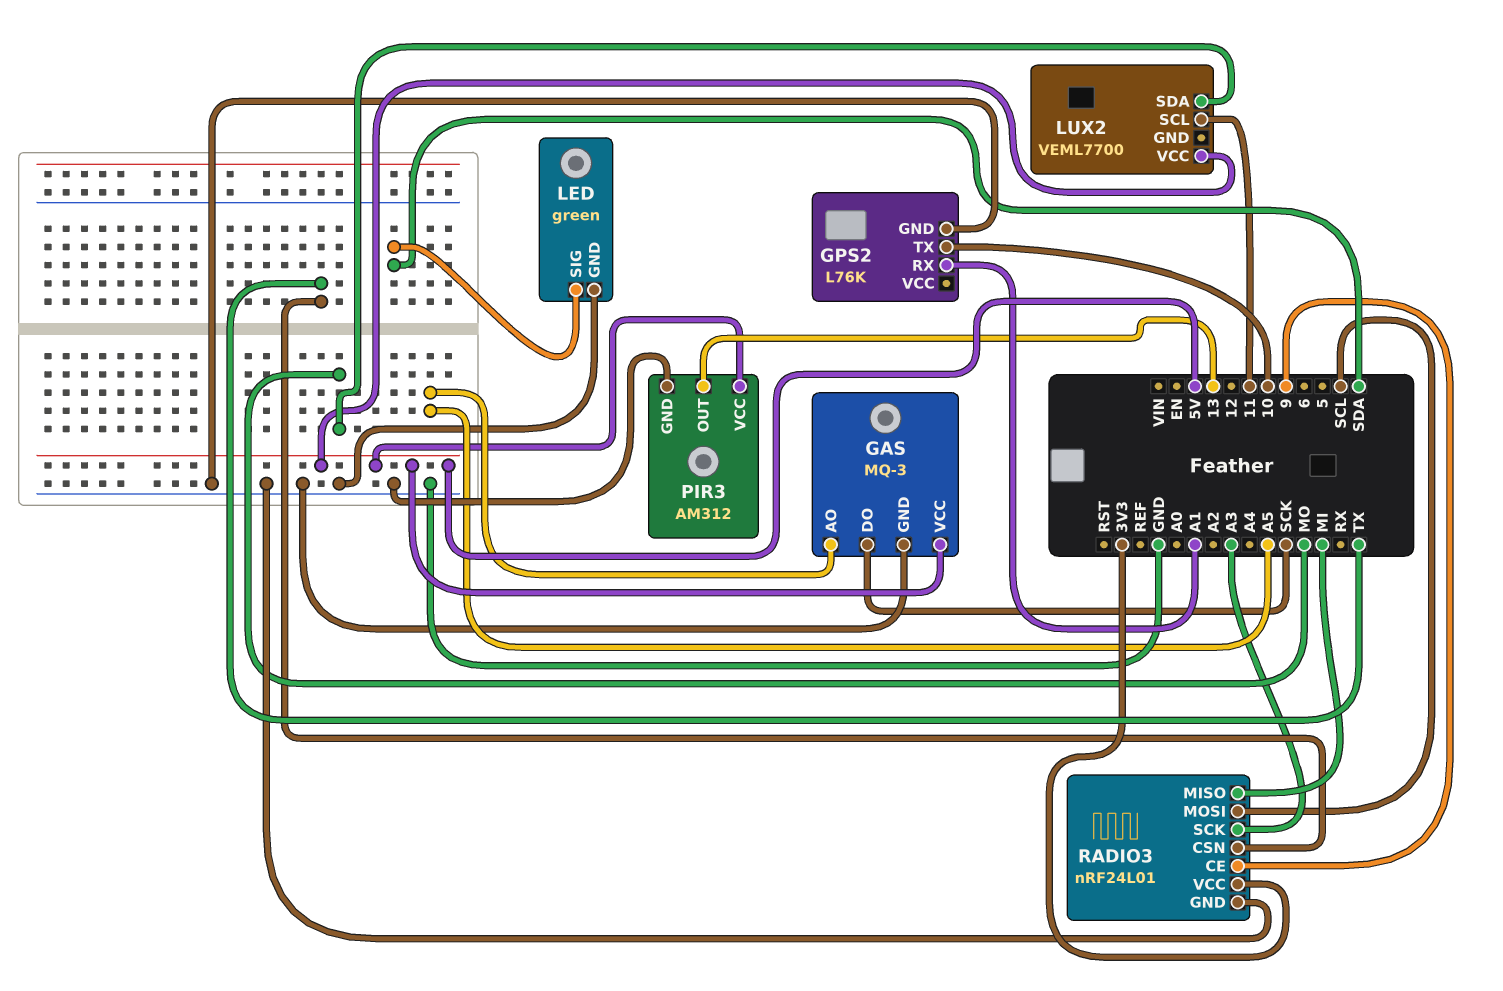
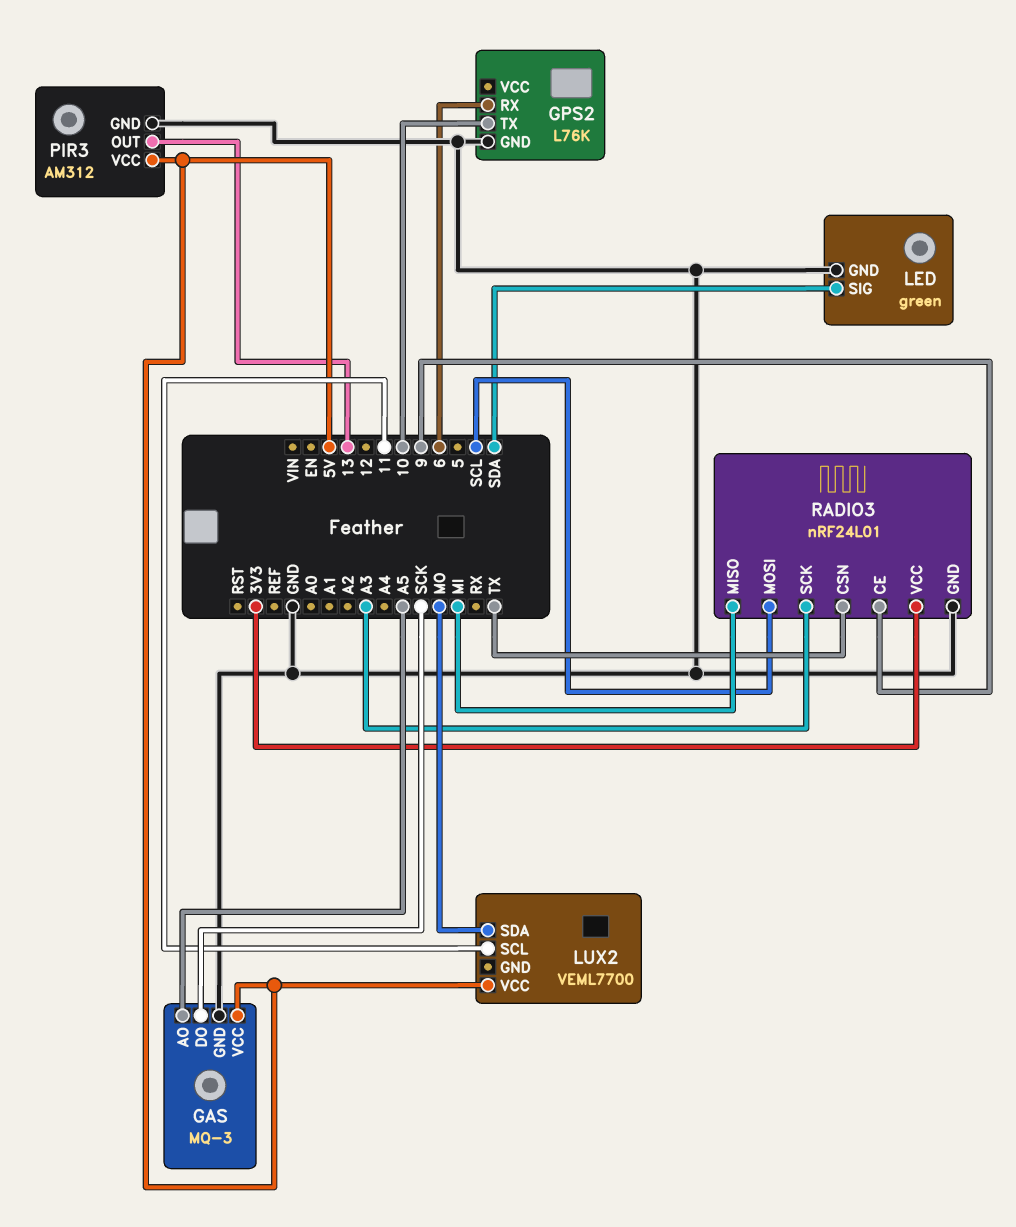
GPS2 pin RX: A1 -> 6

